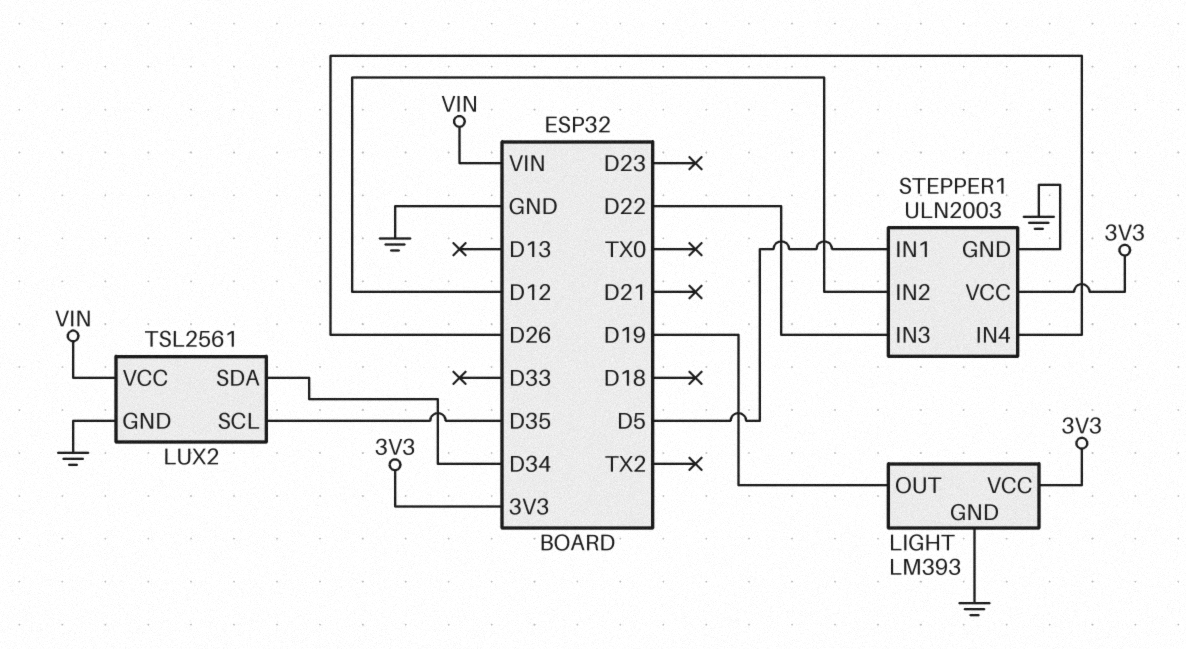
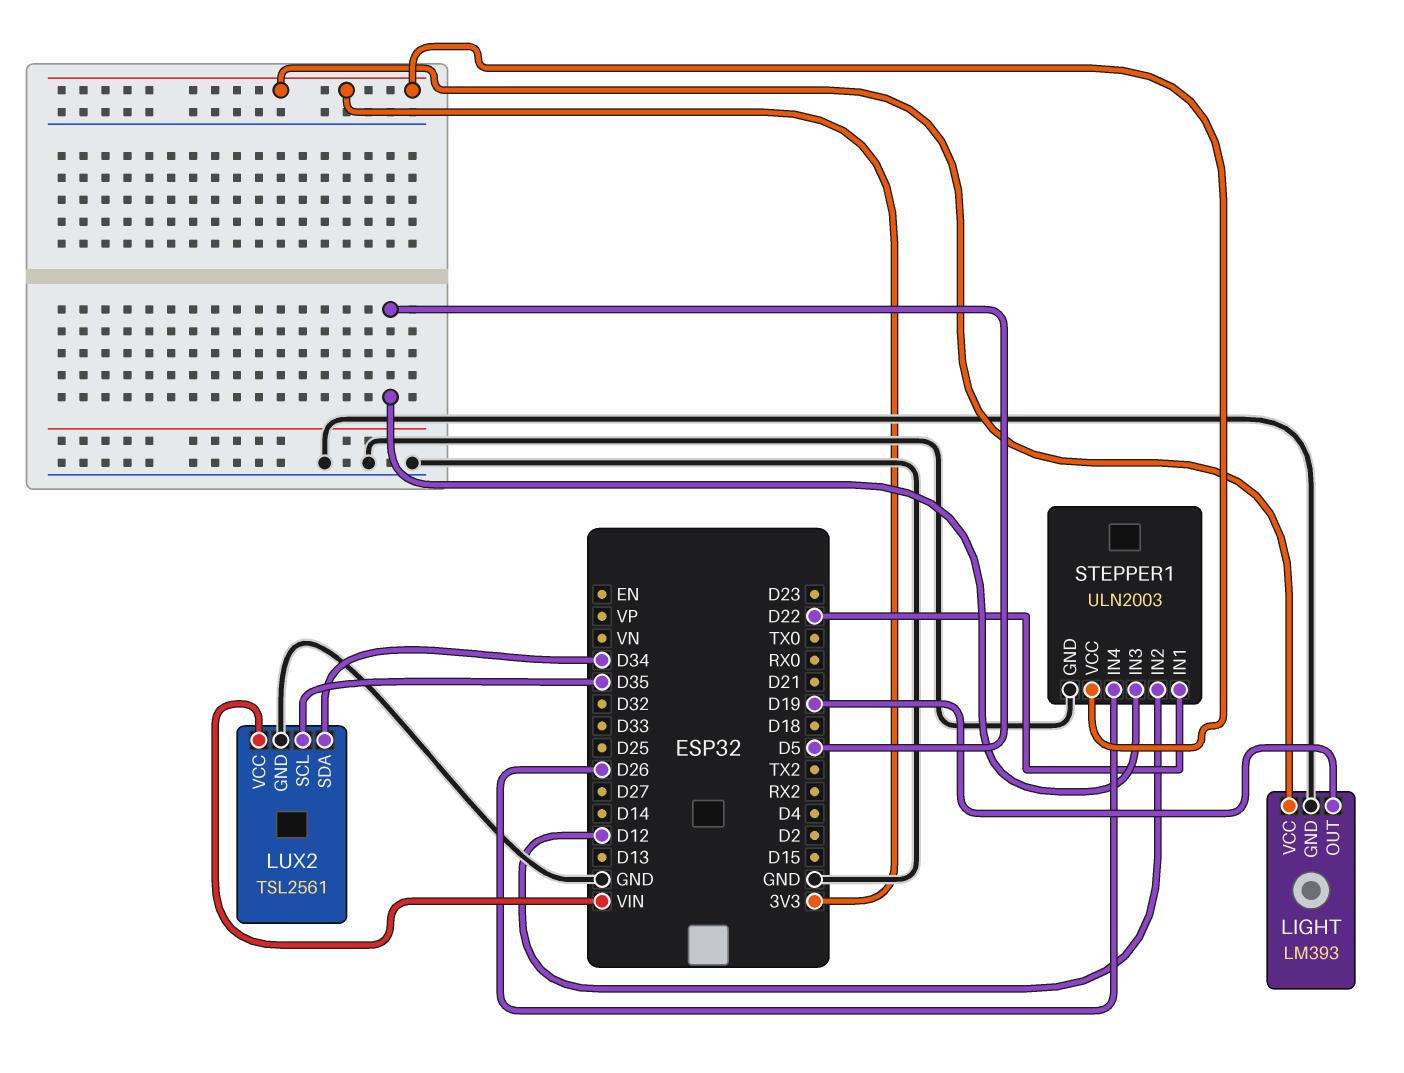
STEPPER1 pin IN1: D5 -> D22
STEPPER1 pin IN3: D22 -> D5

